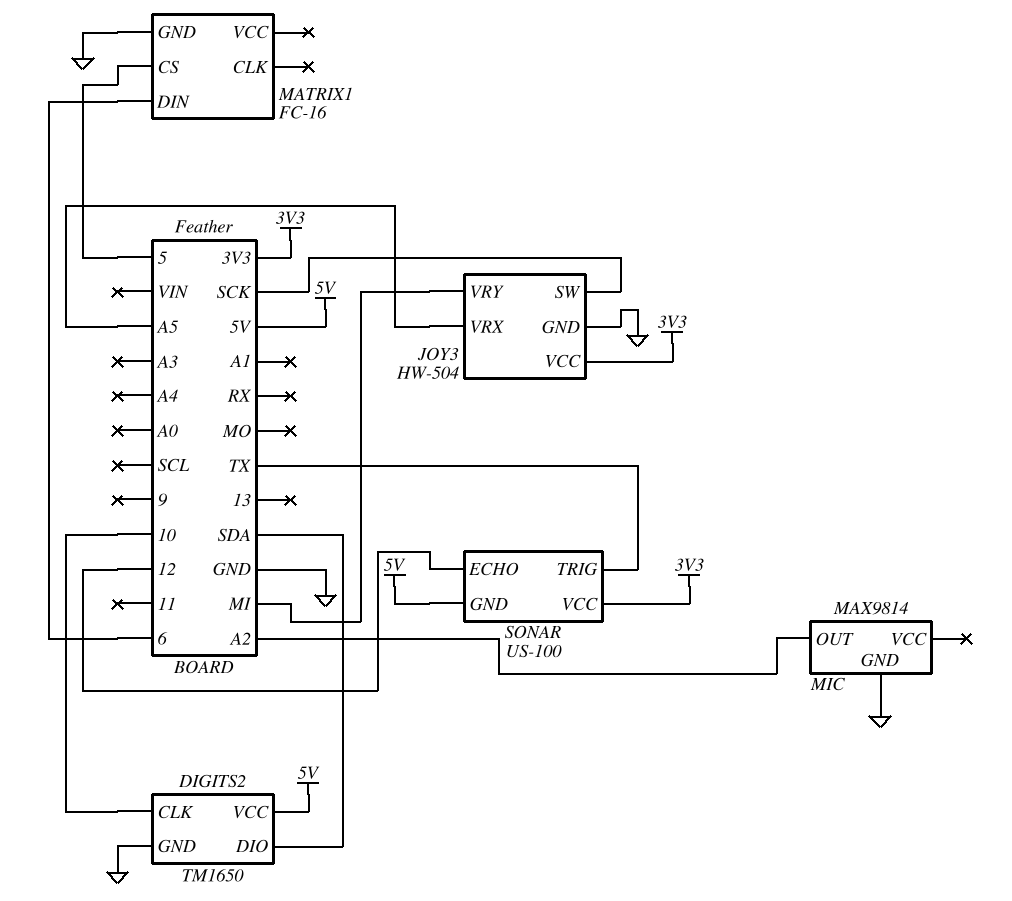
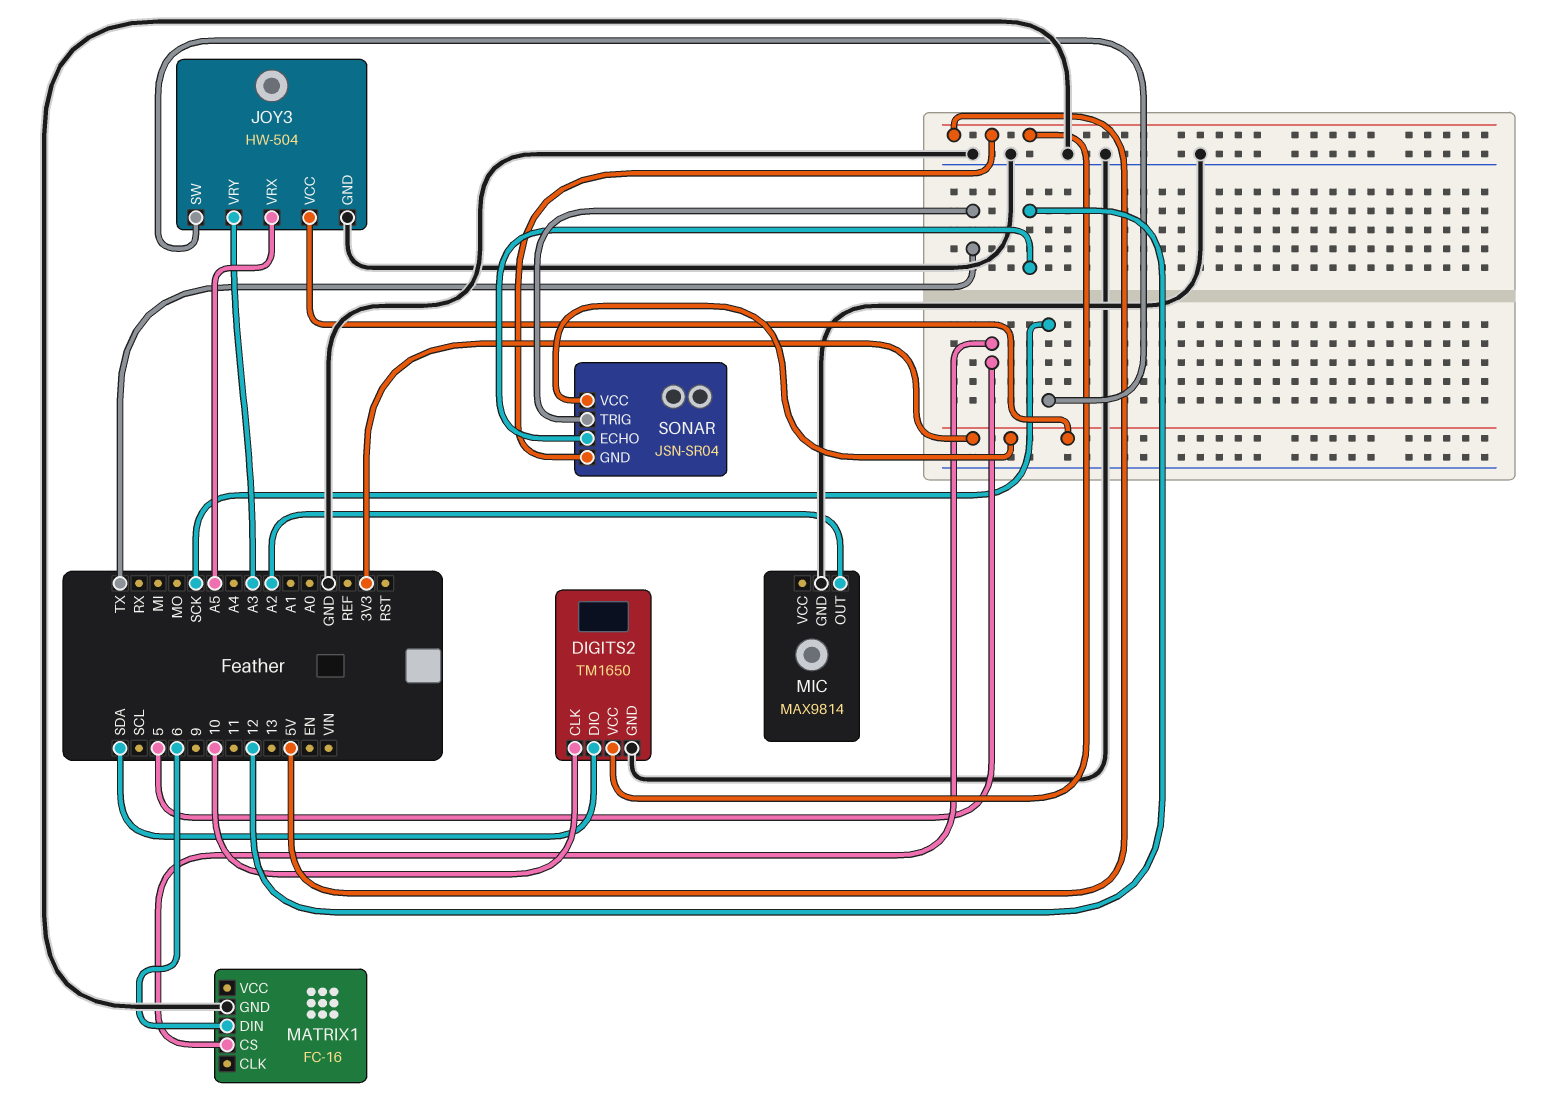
JOY3 pin VRY: MI -> A3
SONAR: US-100 -> JSN-SR04

